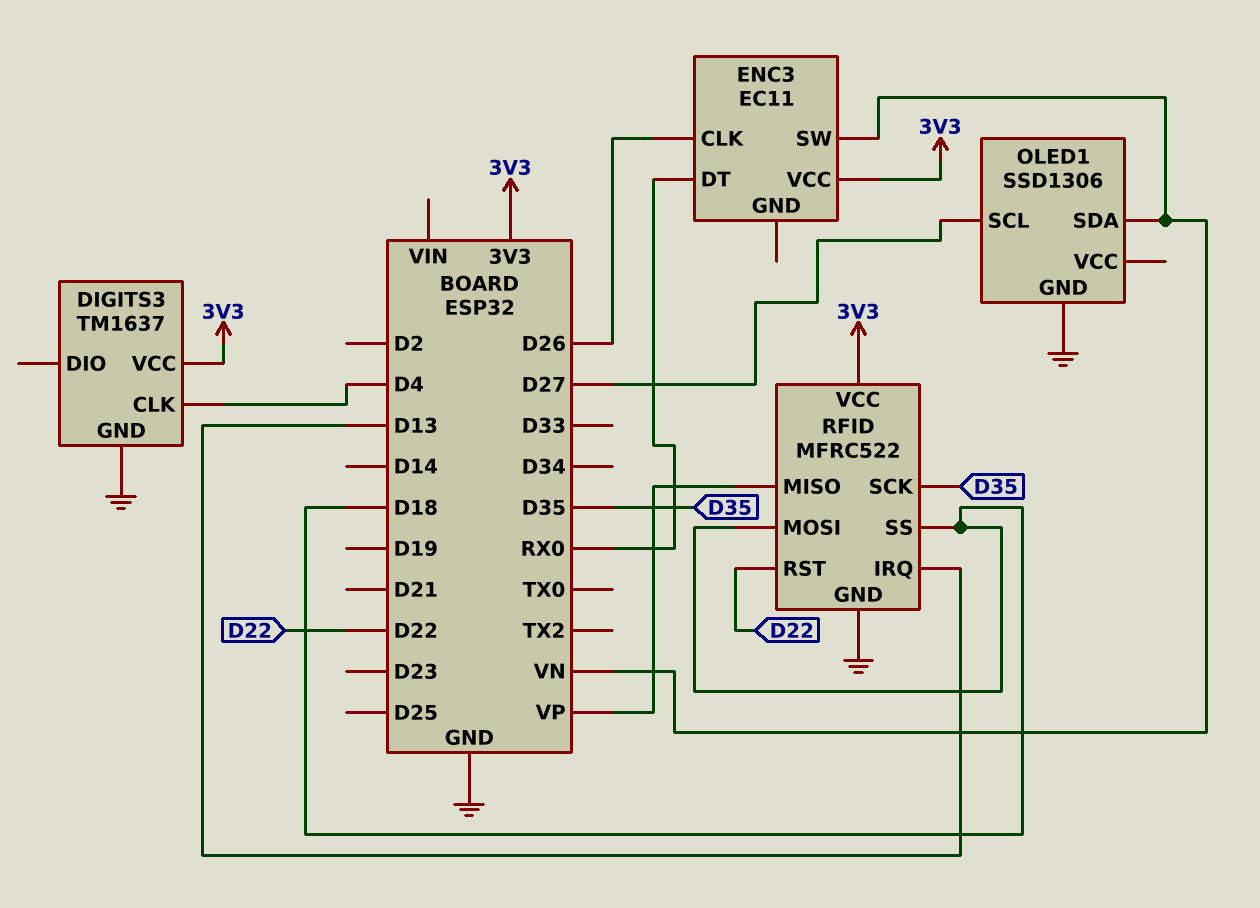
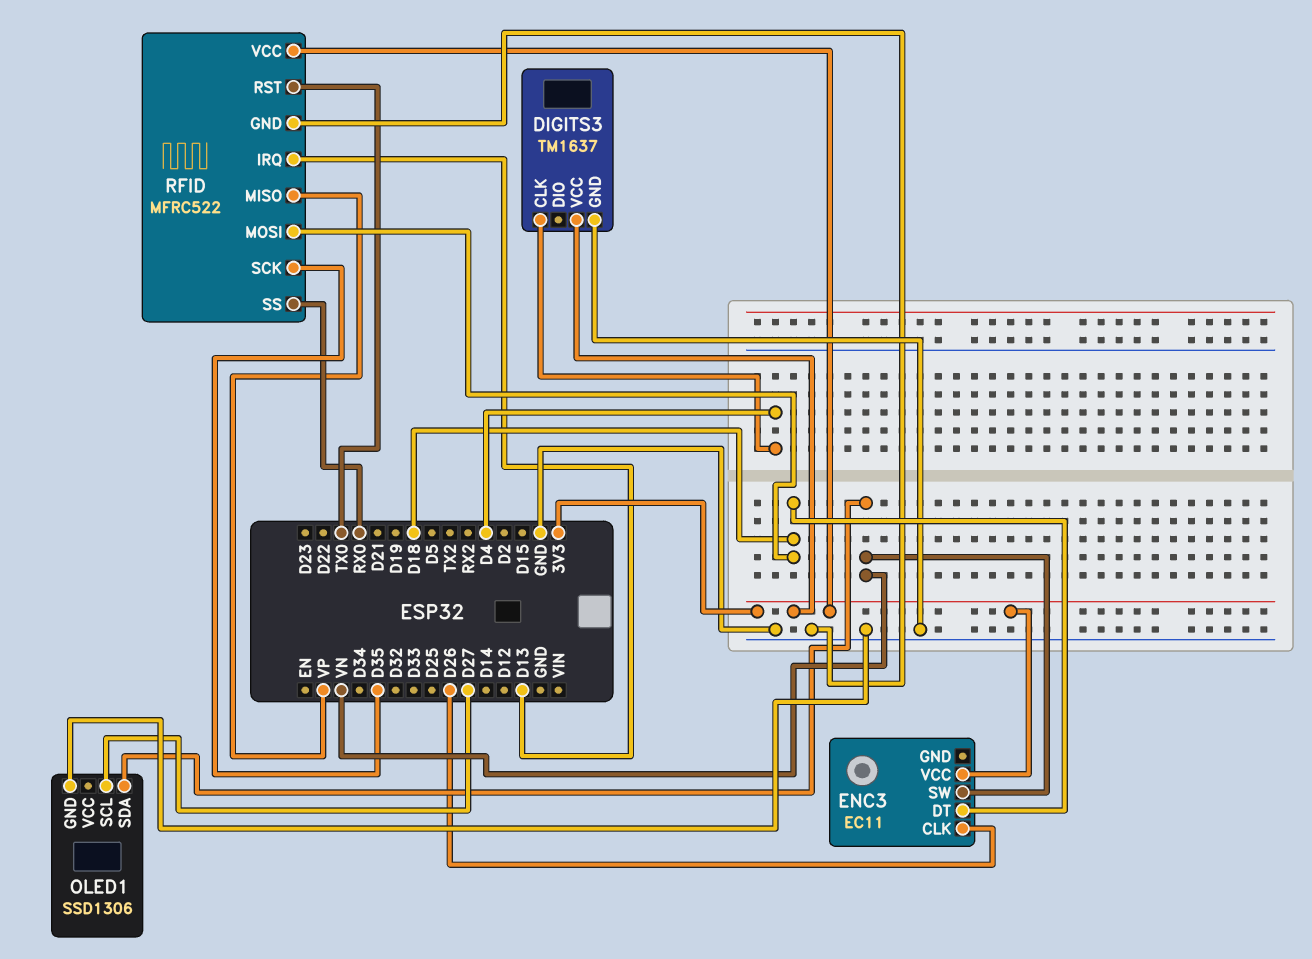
ENC3 pin DT: RX0 -> D18
RFID pin RST: D22 -> TX0
RFID pin SS: D18 -> RX0

